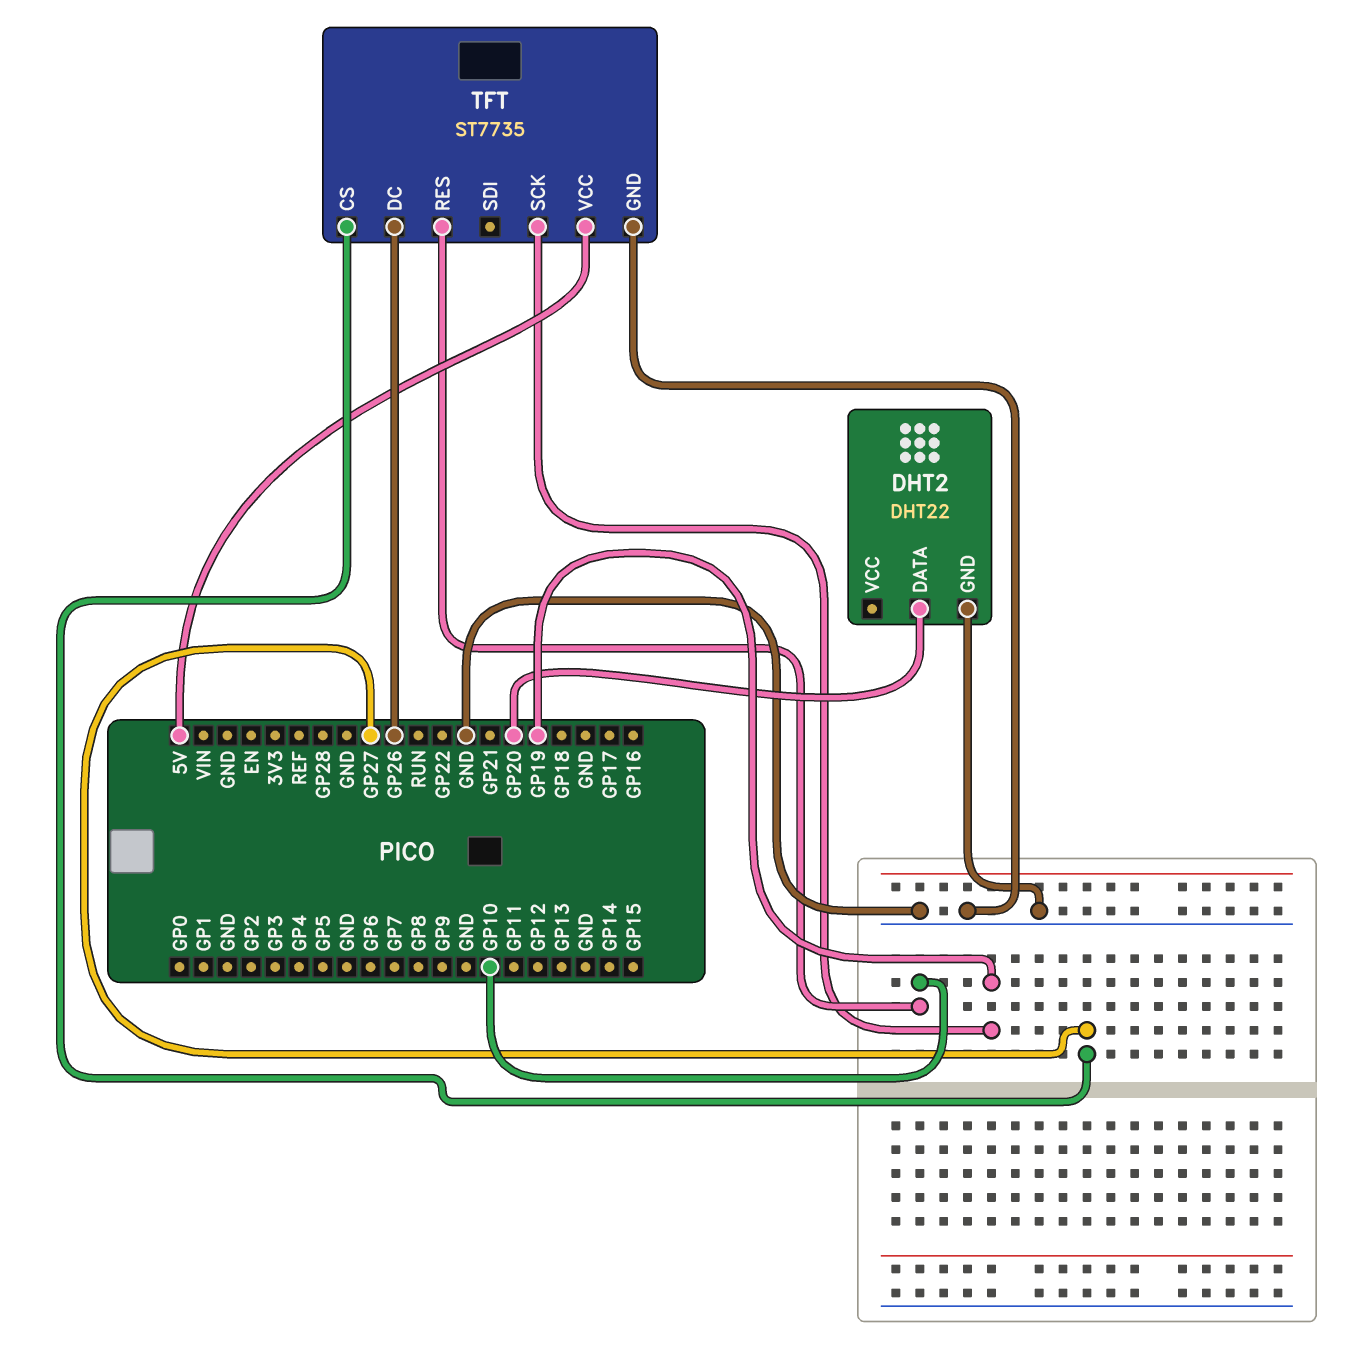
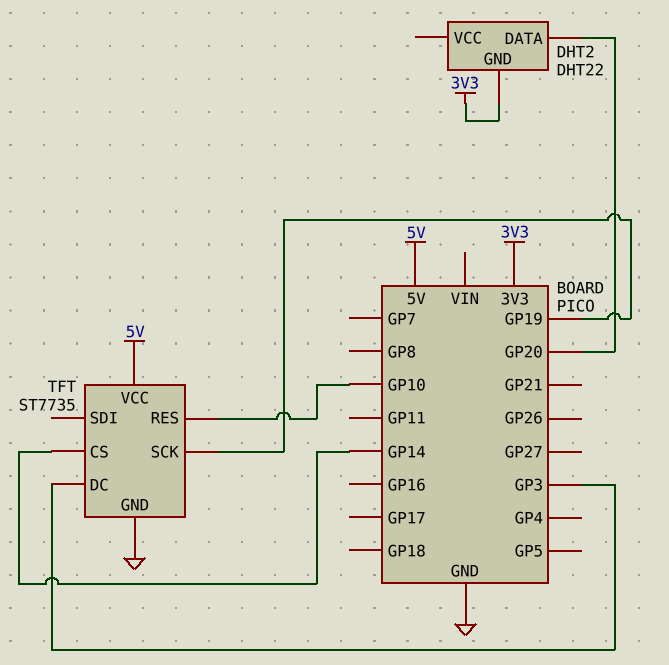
DHT2 pin GND: GND -> 3V3
TFT pin CS: GP27 -> GP14
TFT pin DC: GP26 -> GP3

